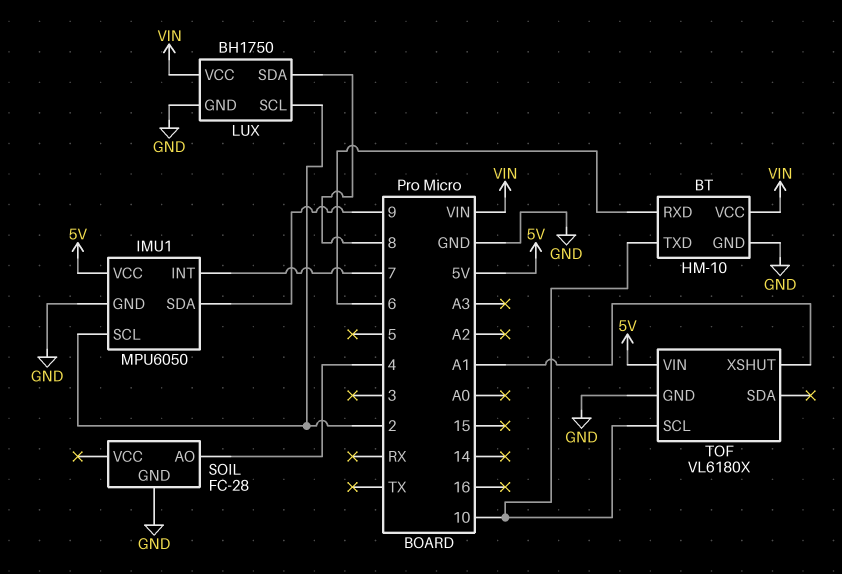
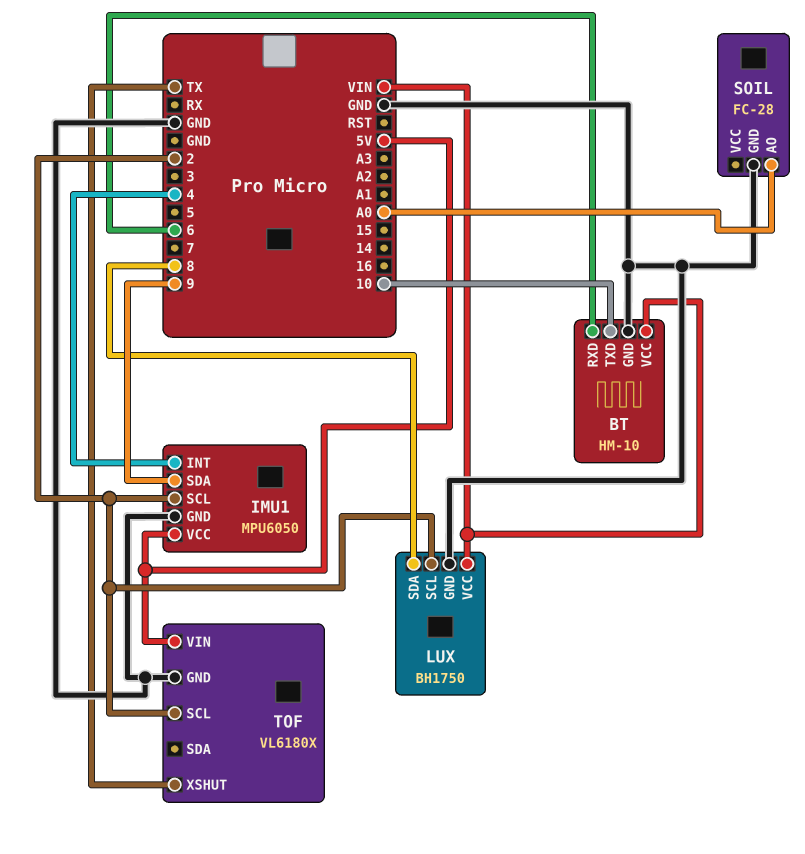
IMU1 pin INT: 7 -> 4
SOIL pin AO: 4 -> A0
TOF pin SCL: 10 -> 2
TOF pin XSHUT: A1 -> TX

